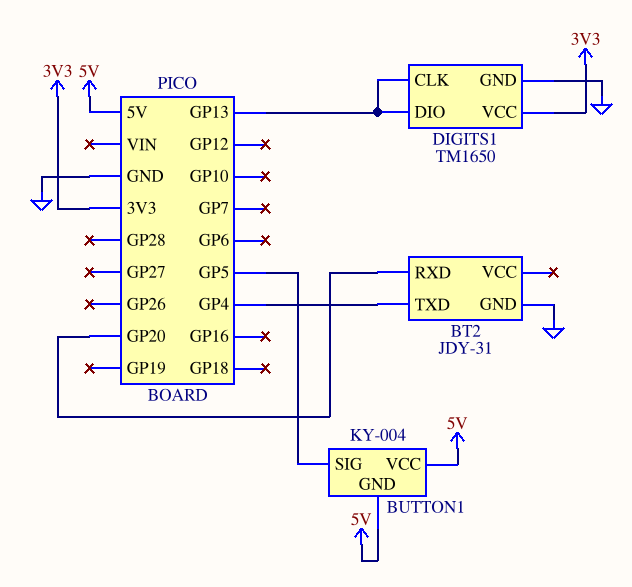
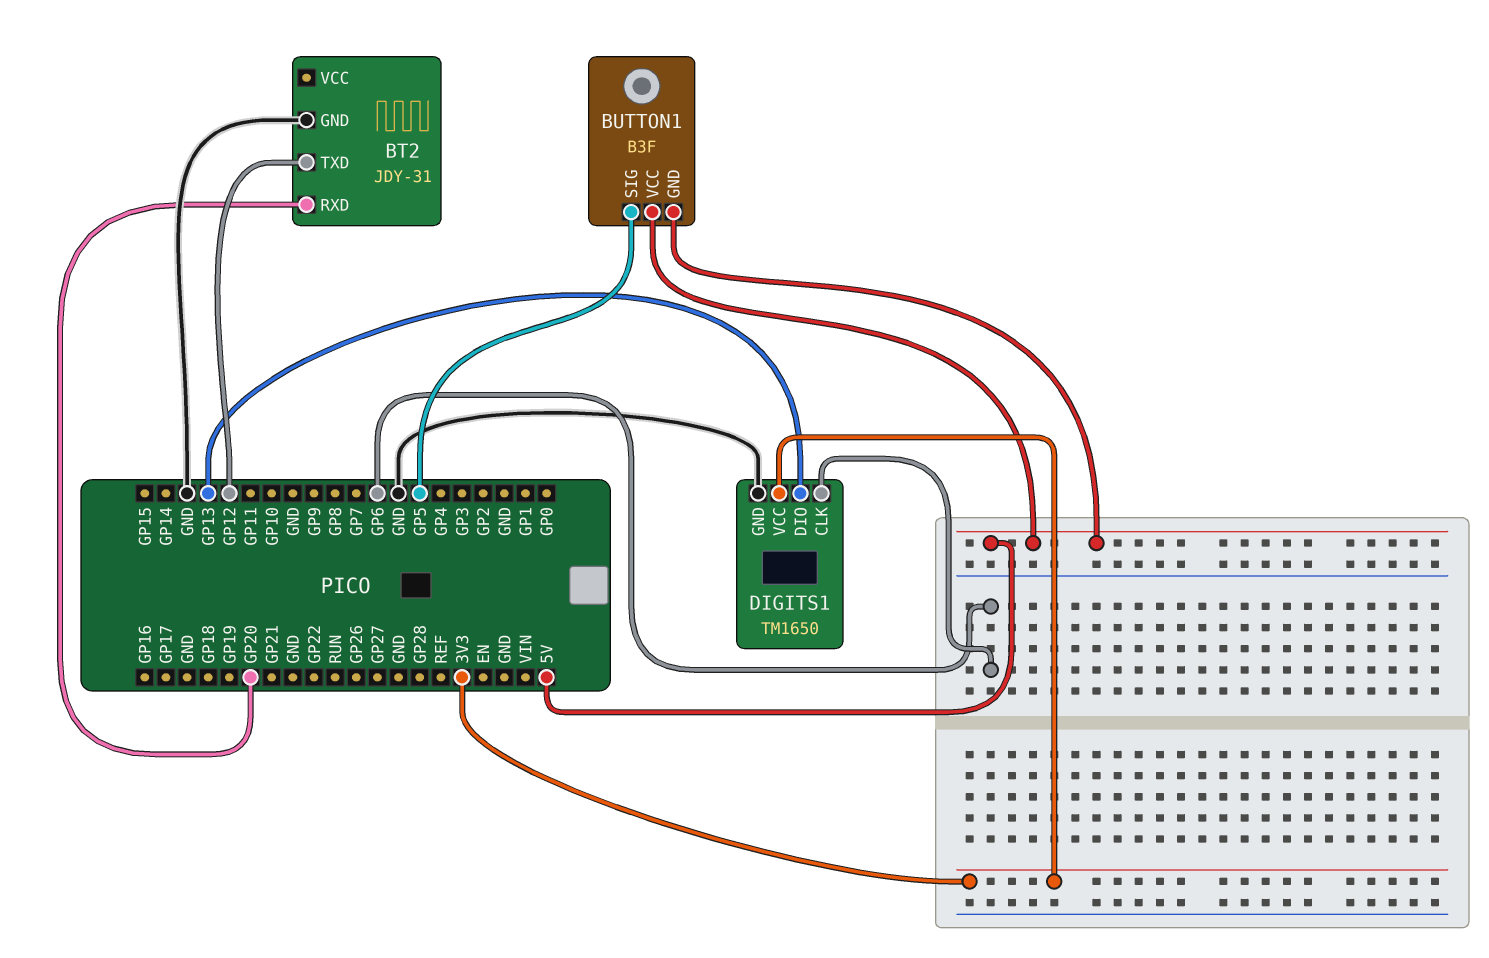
BT2 pin TXD: GP4 -> GP12
BUTTON1: KY-004 -> B3F
DIGITS1 pin CLK: GP13 -> GP6

